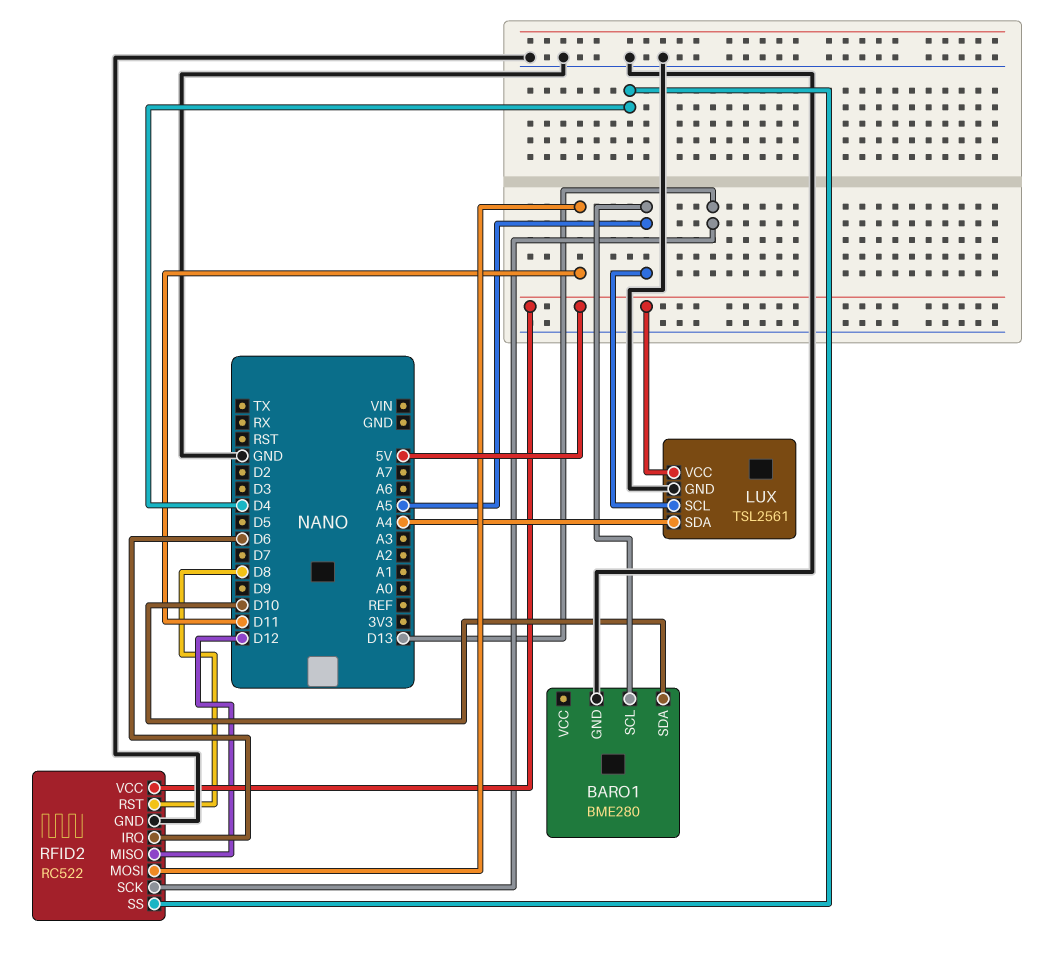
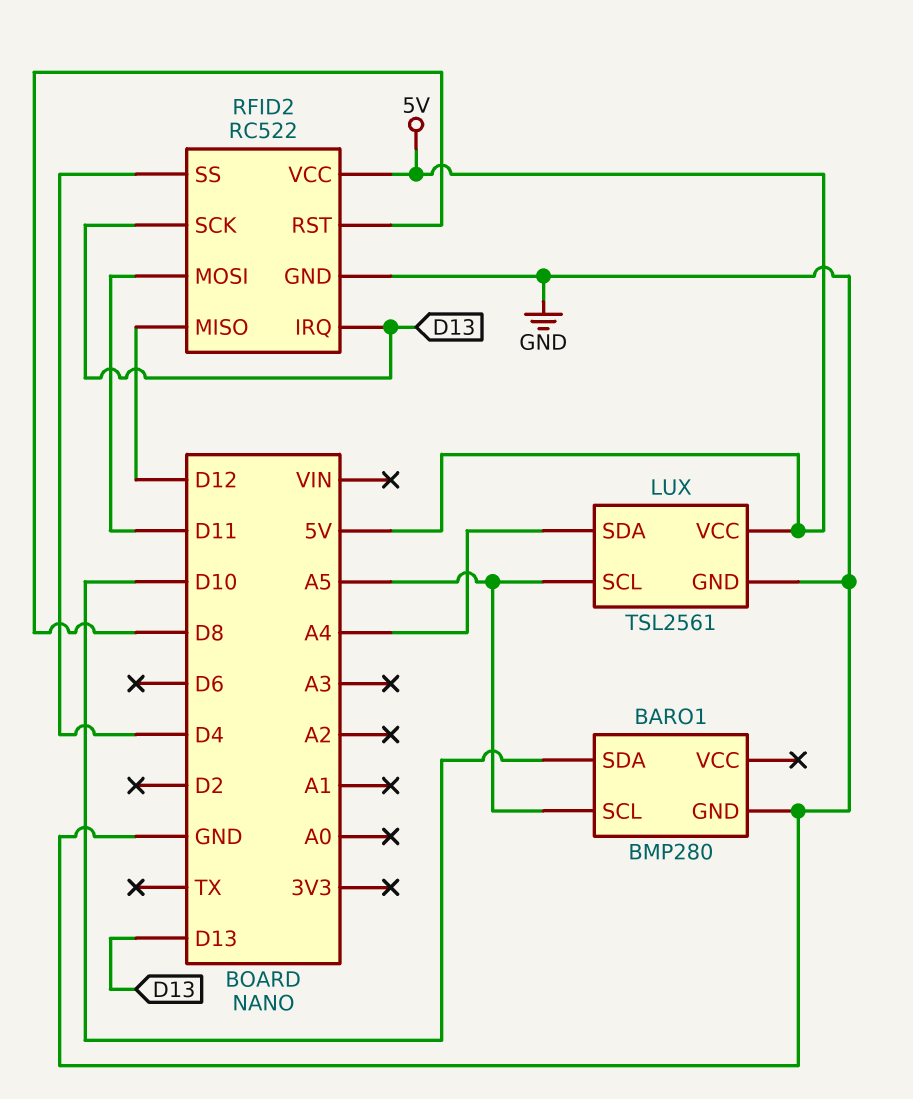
BARO1: BME280 -> BMP280
RFID2 pin IRQ: D6 -> D13

